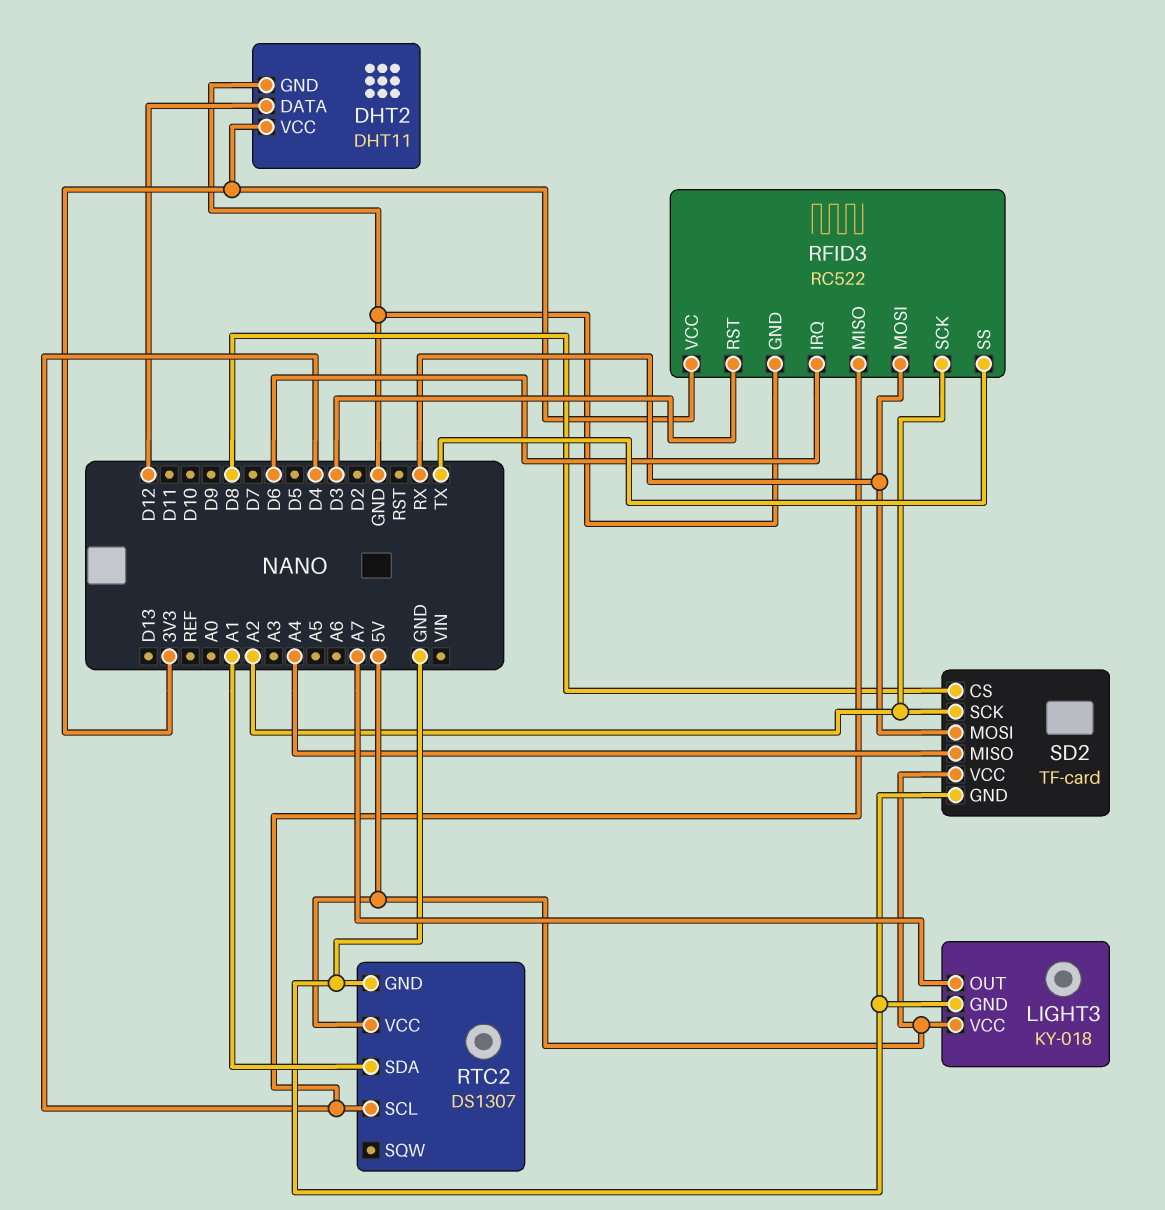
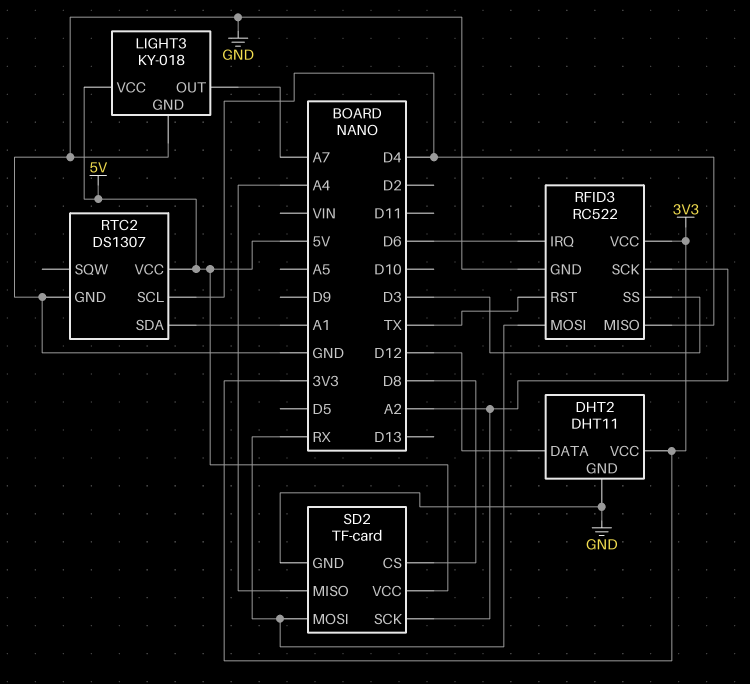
RFID3 pin RST: D3 -> TX
RFID3 pin SS: TX -> D3

